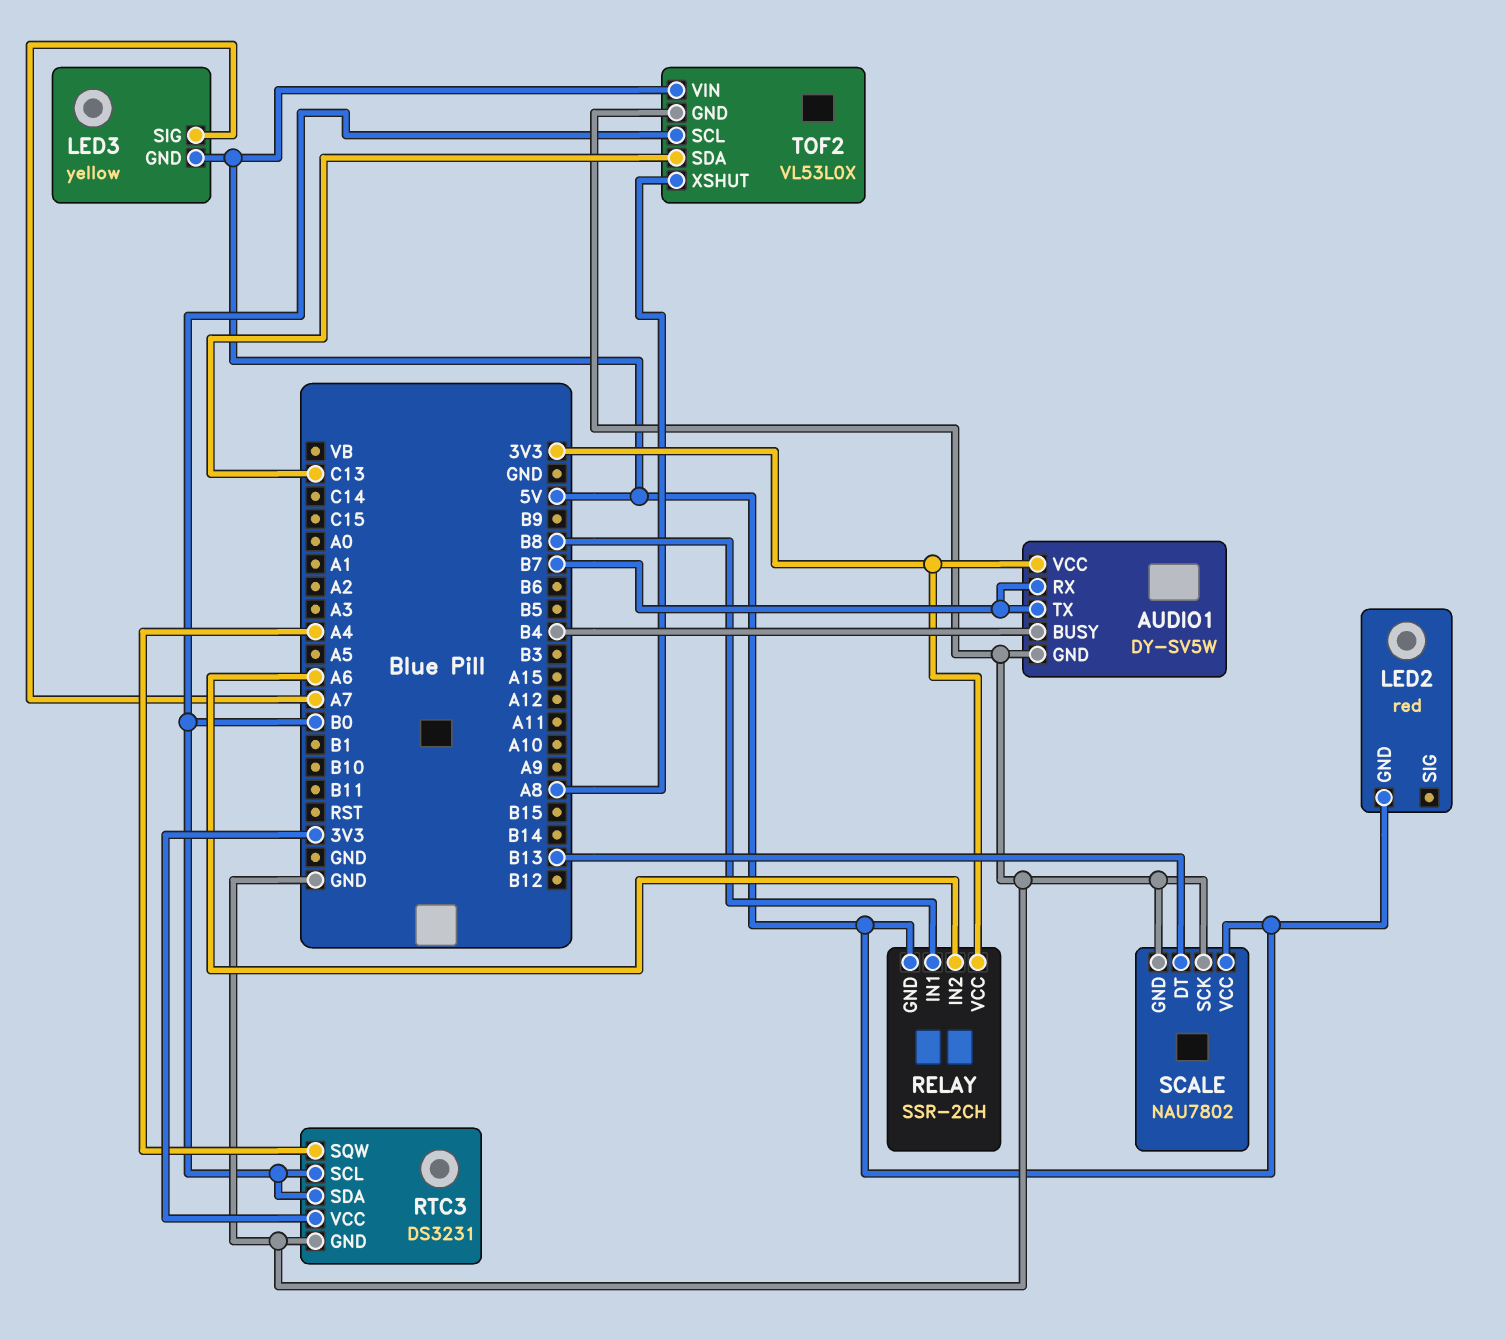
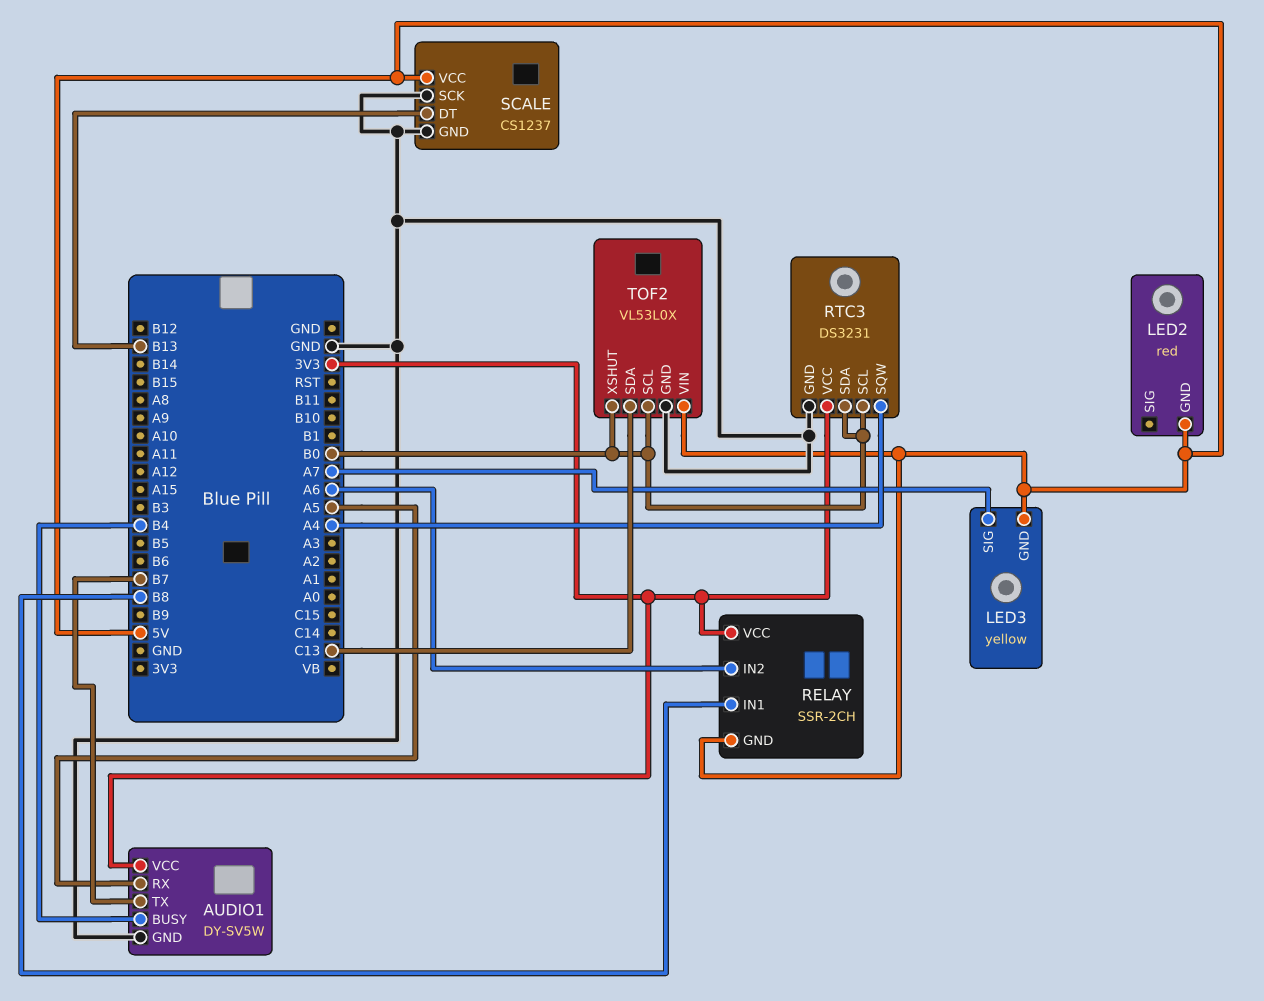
AUDIO1 pin RX: B7 -> A5
SCALE: NAU7802 -> CS1237
TOF2 pin XSHUT: A8 -> B0

